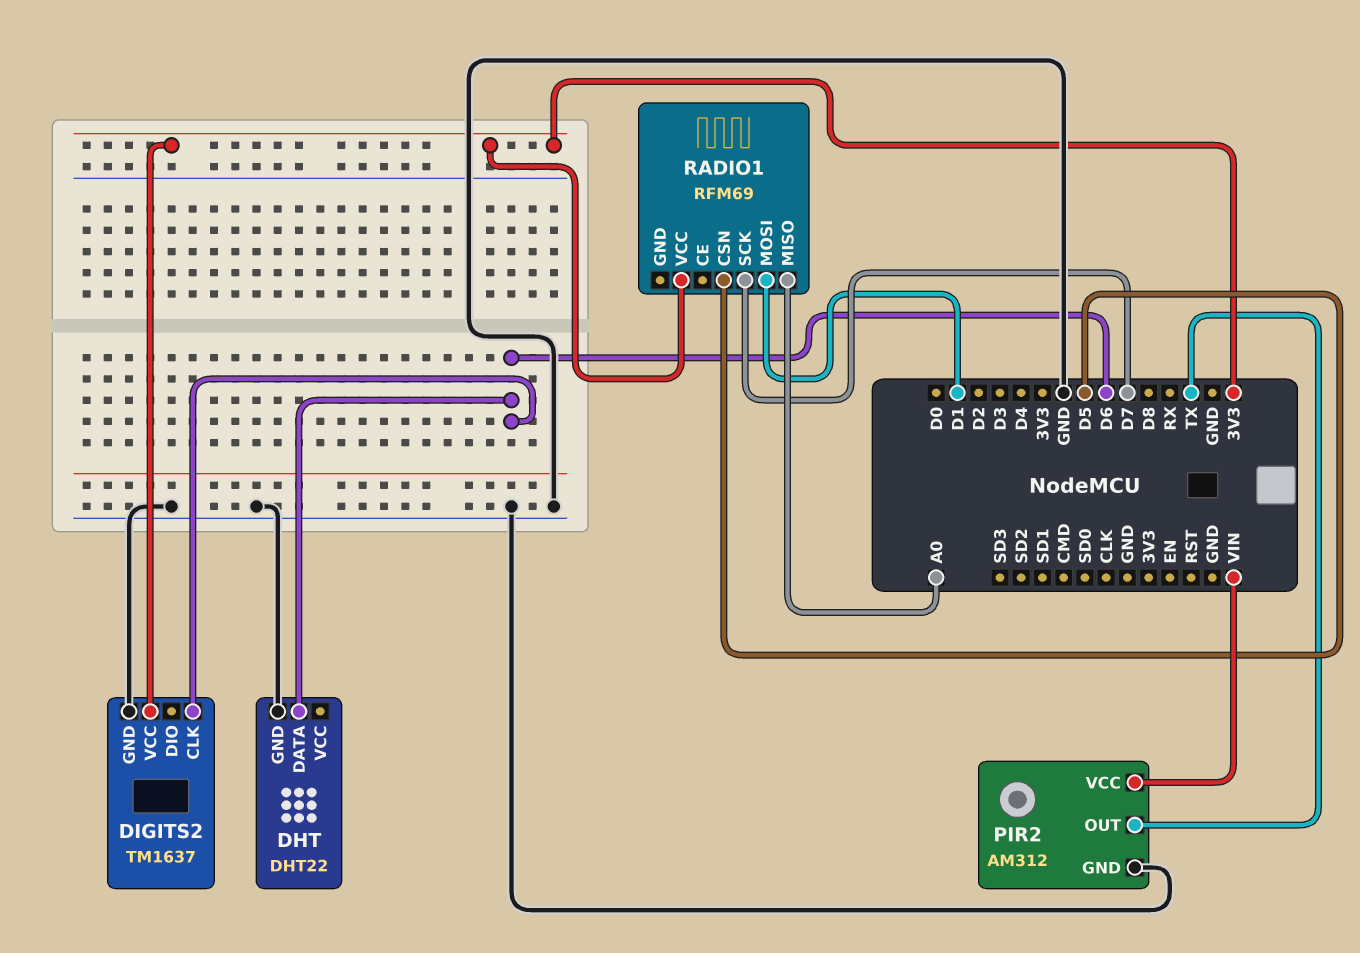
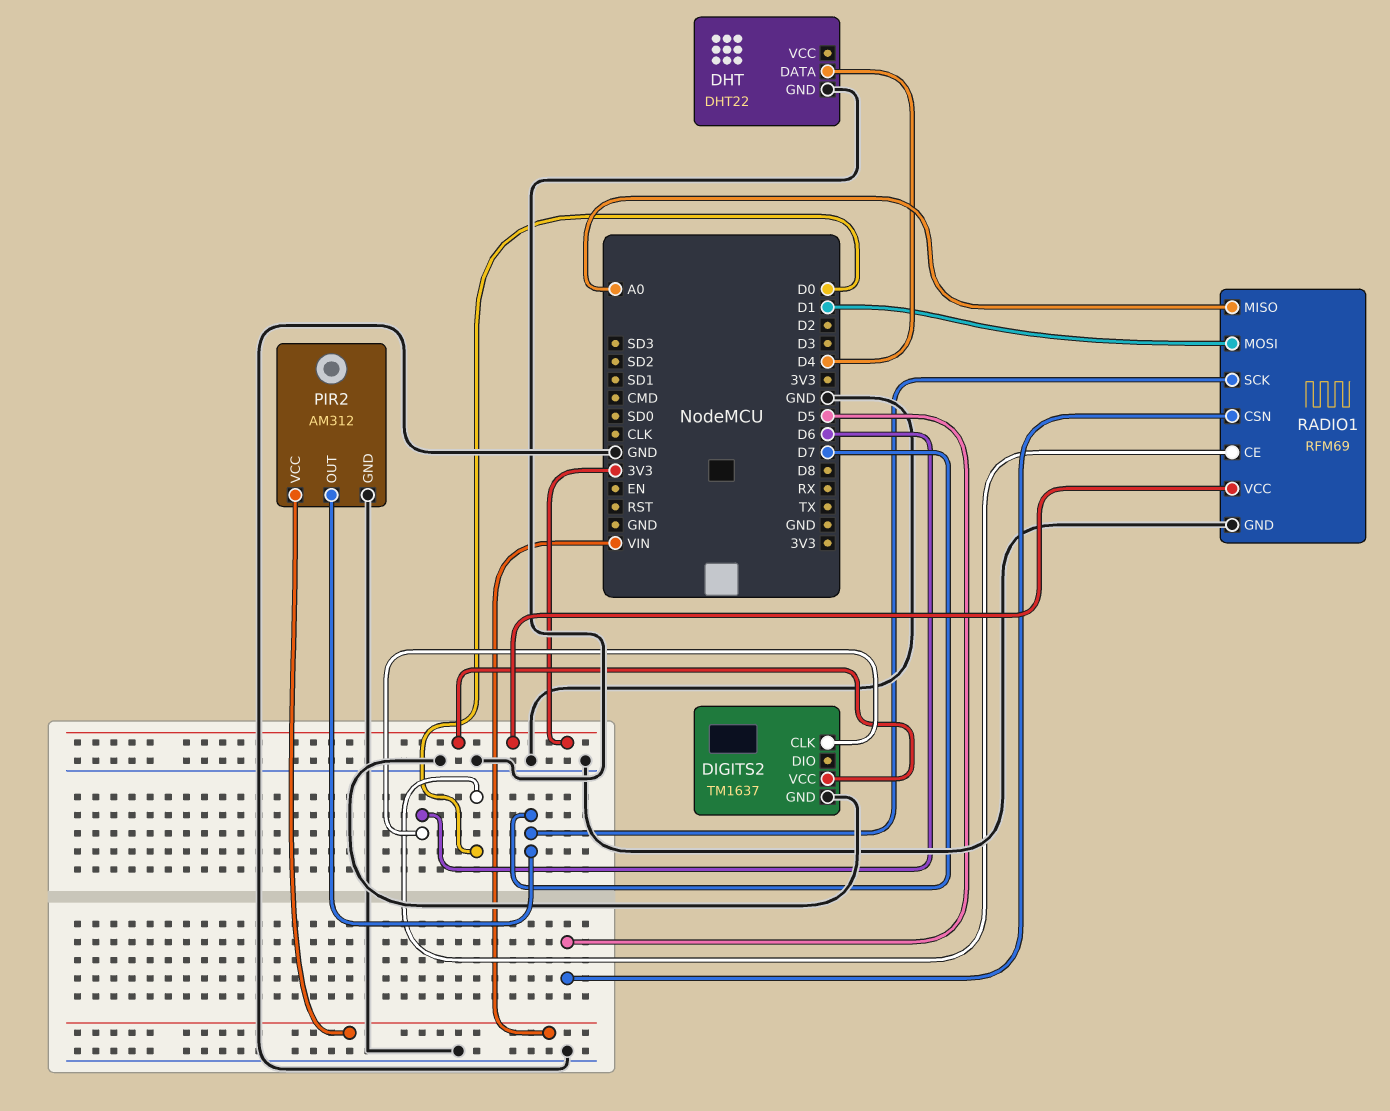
DHT pin DATA: D6 -> D4
PIR2 pin OUT: TX -> D7
RADIO1 pin CE: none -> D0
RADIO1 pin GND: none -> GND

